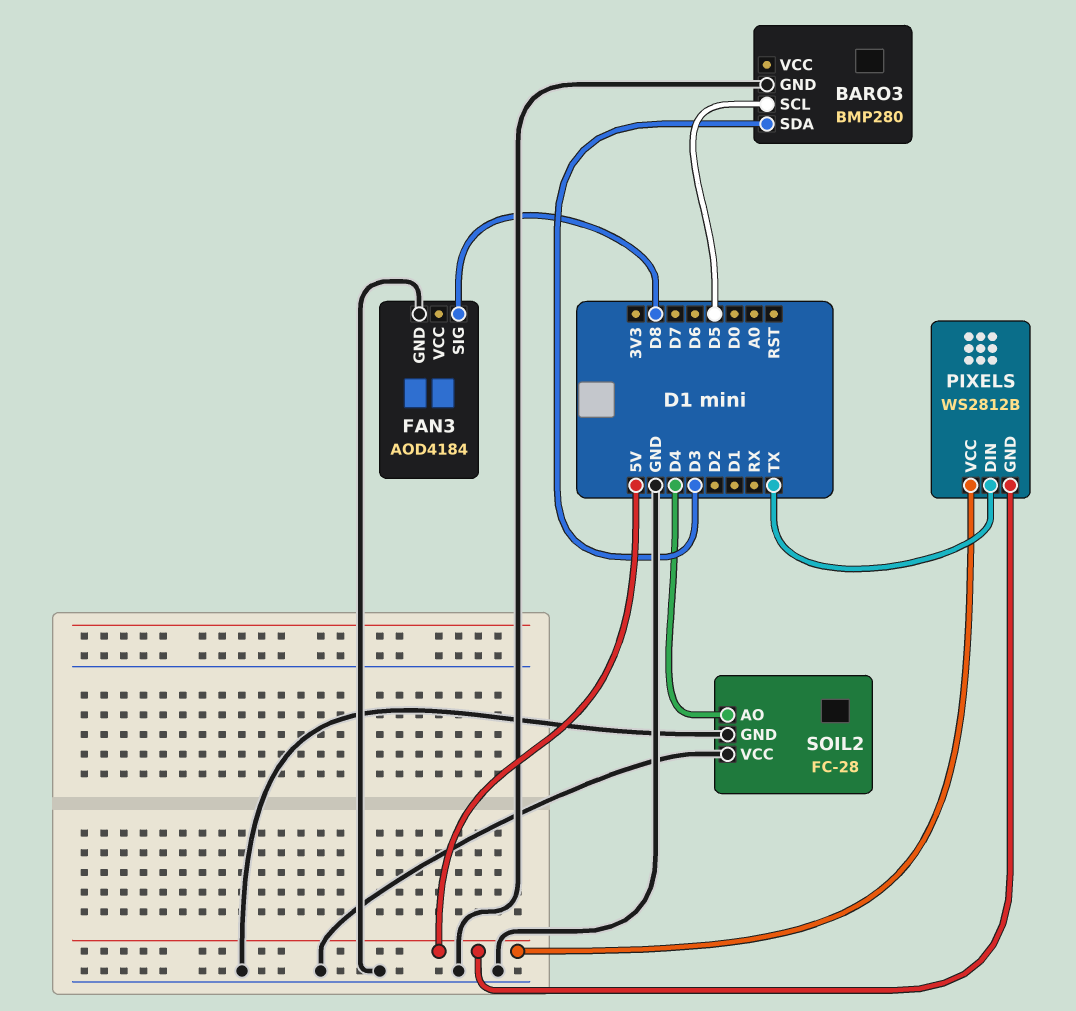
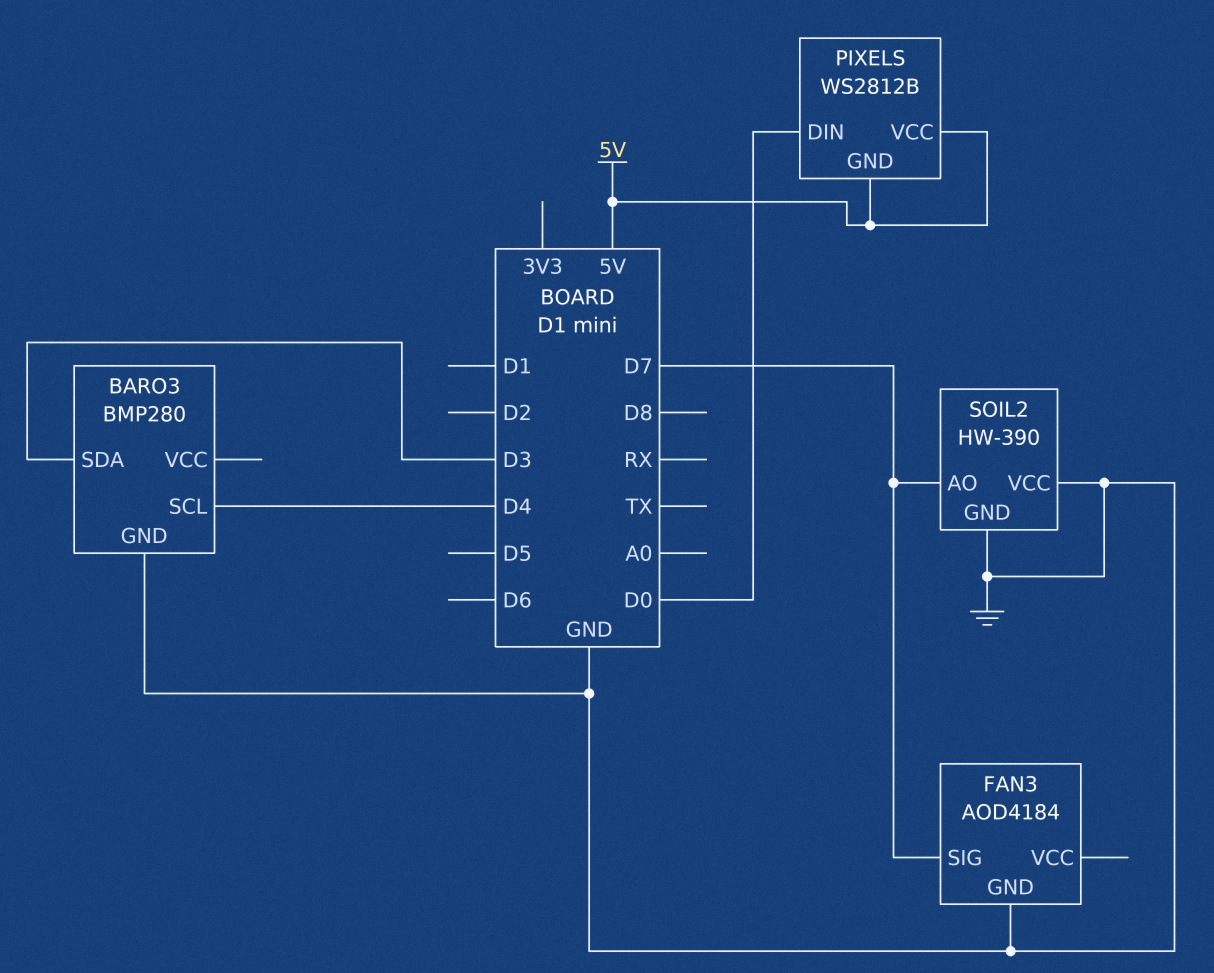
BARO3 pin SCL: D5 -> D4
FAN3 pin SIG: D8 -> D7
PIXELS pin DIN: TX -> D0
SOIL2: FC-28 -> HW-390
SOIL2 pin AO: D4 -> D7

